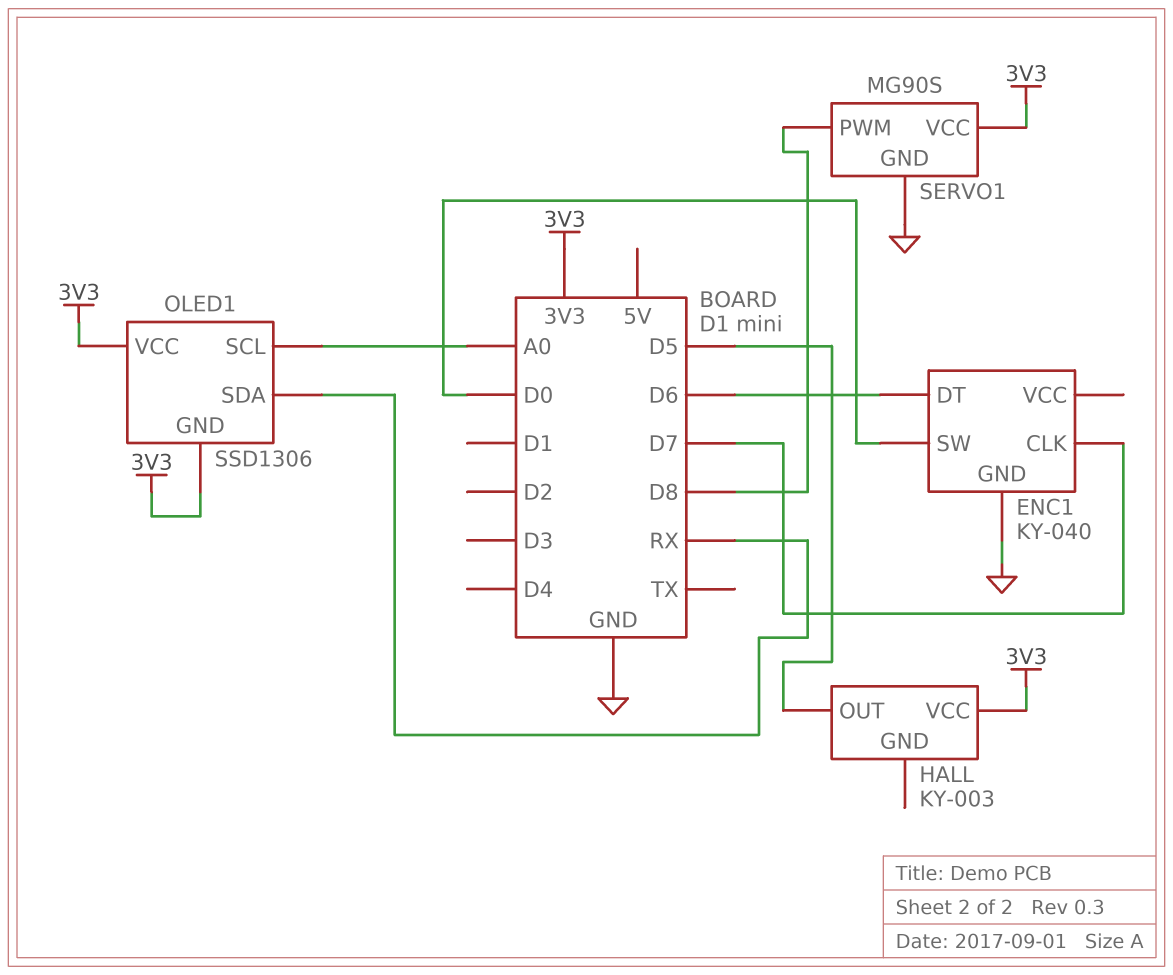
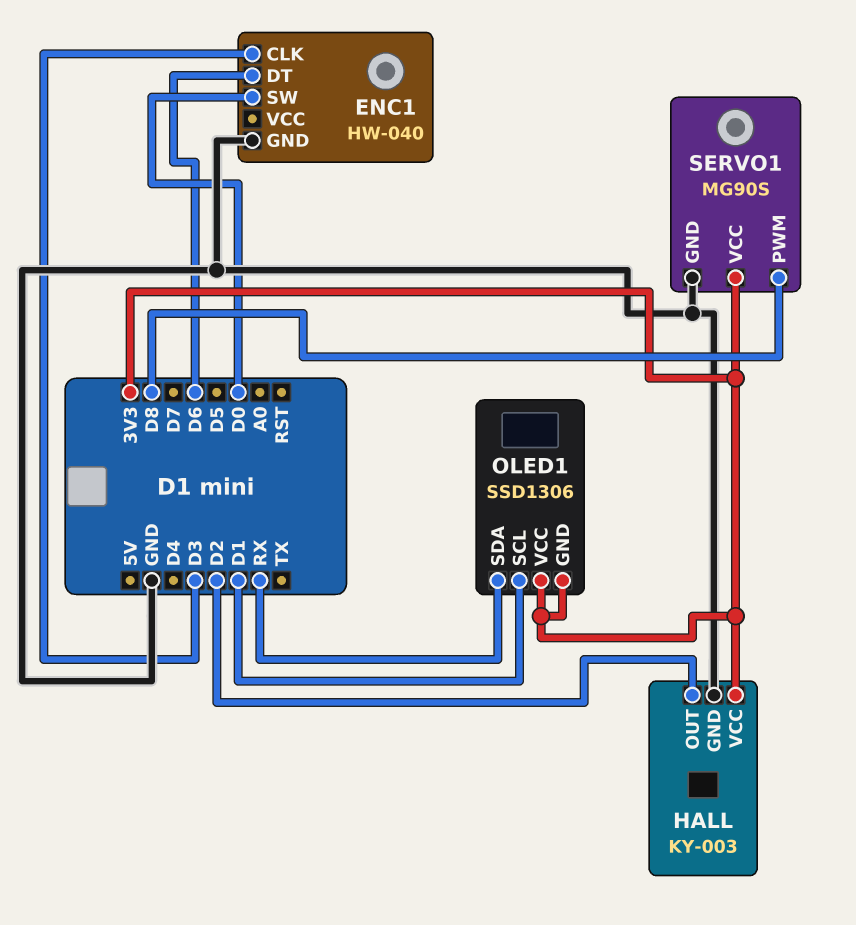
ENC1: KY-040 -> HW-040
ENC1 pin CLK: D7 -> D3
HALL pin GND: none -> GND
HALL pin OUT: D5 -> D2
OLED1 pin SCL: A0 -> D1

